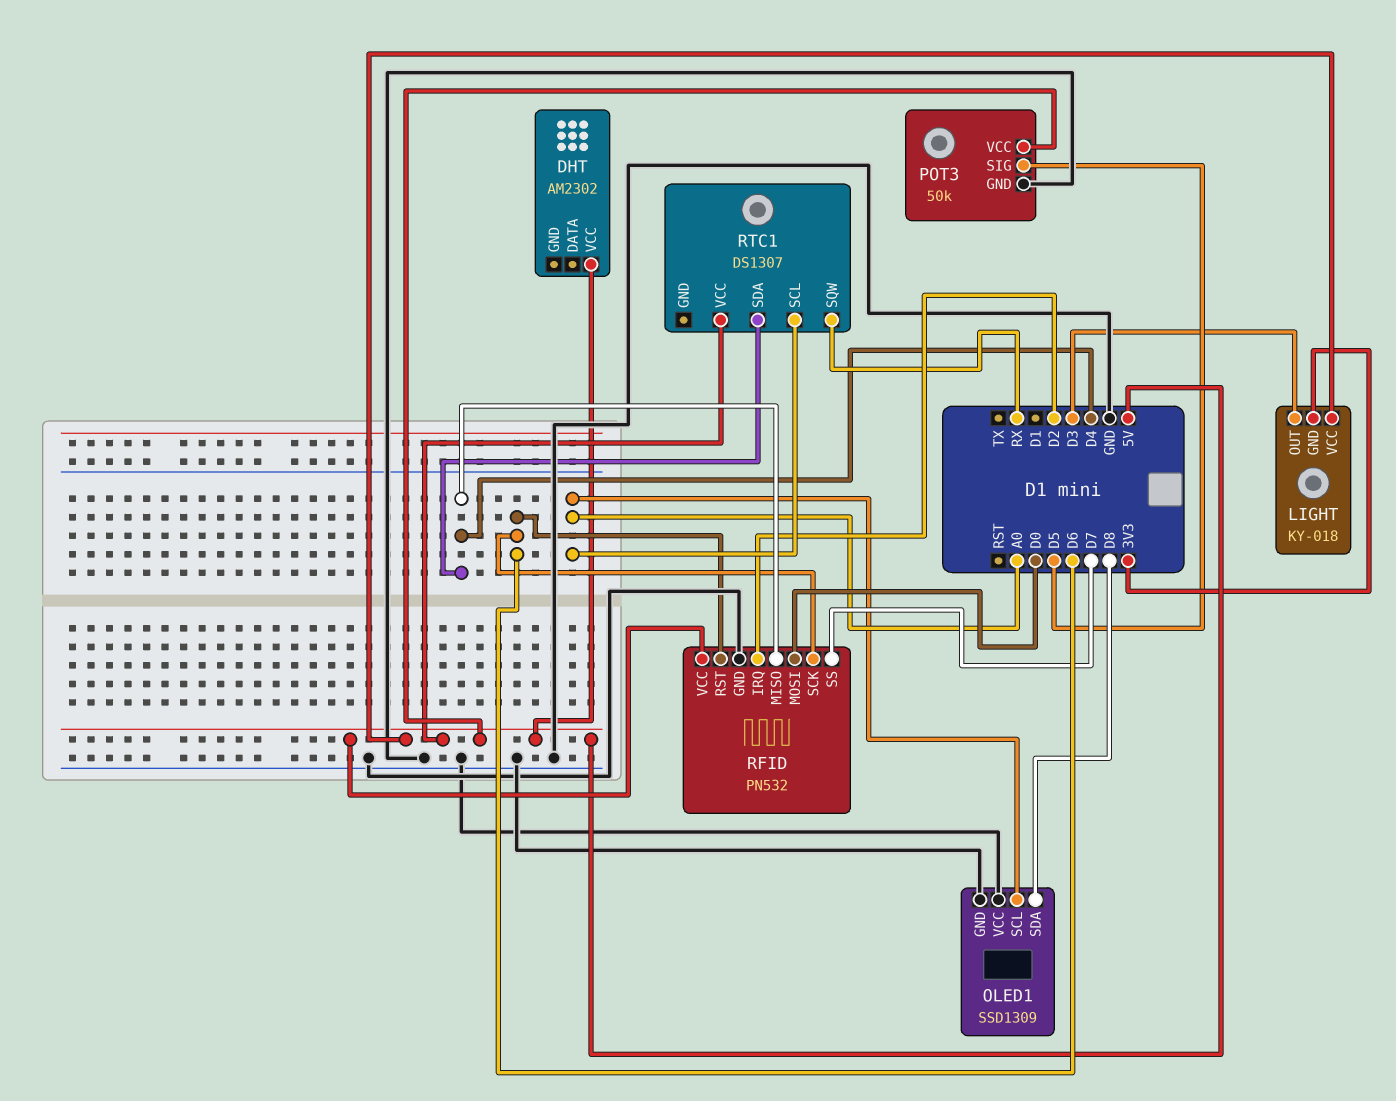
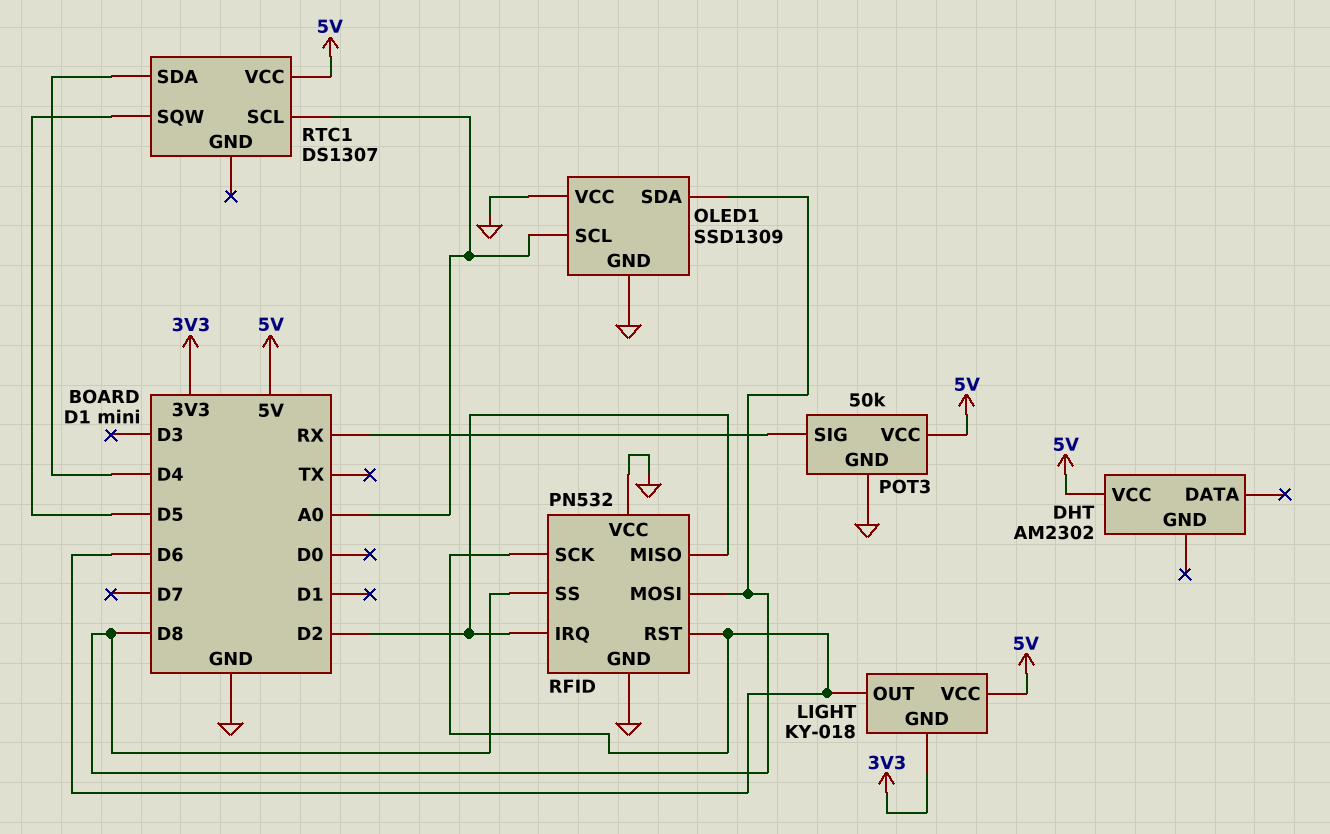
LIGHT pin OUT: D3 -> D6
POT3 pin SIG: D5 -> RX
RFID pin MISO: D4 -> D2
RFID pin MOSI: D0 -> D8
RFID pin SS: D7 -> D8
RFID pin VCC: 5V -> GND
RTC1 pin SQW: RX -> D5

